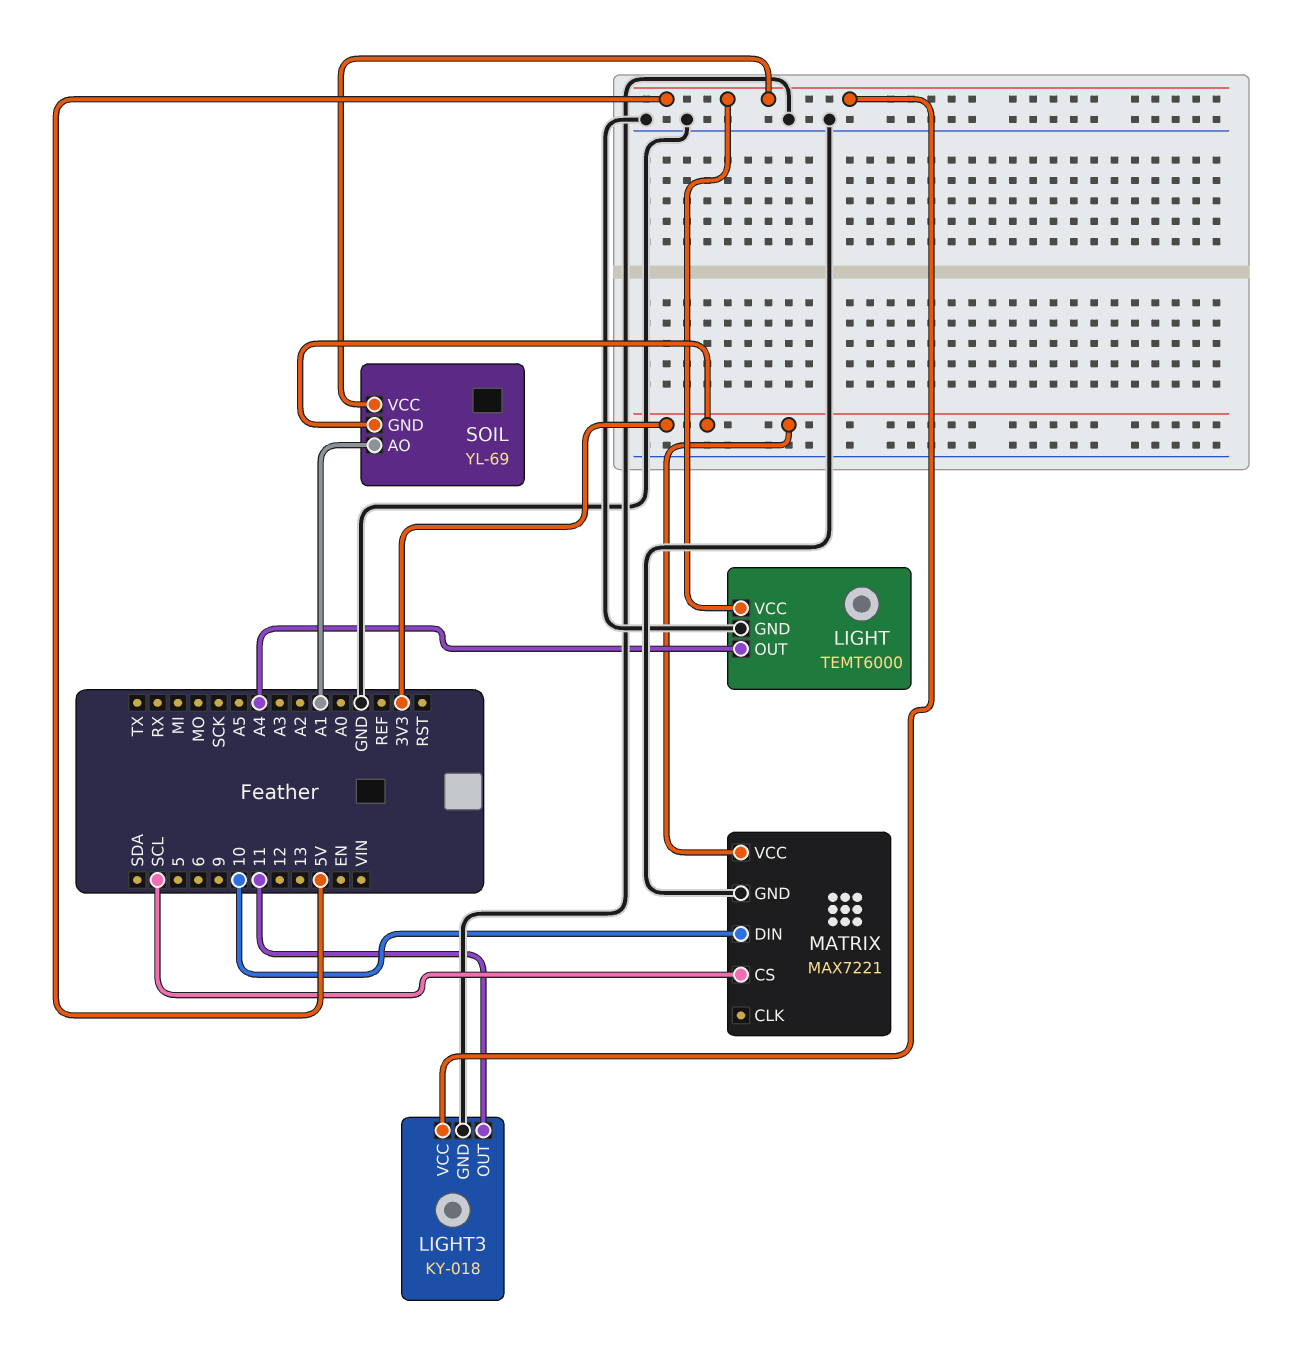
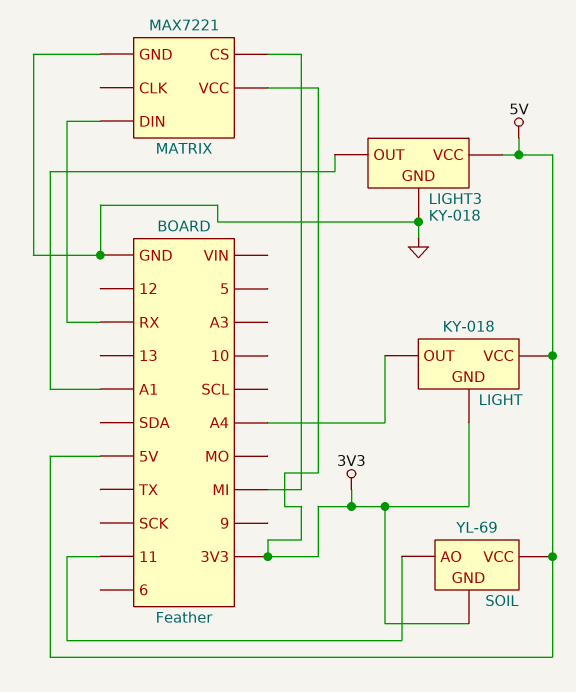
LIGHT: TEMT6000 -> KY-018
LIGHT pin GND: GND -> 3V3
LIGHT3 pin OUT: 11 -> A1
MATRIX pin CS: SCL -> MI
MATRIX pin DIN: 10 -> RX
SOIL pin AO: A1 -> 11

